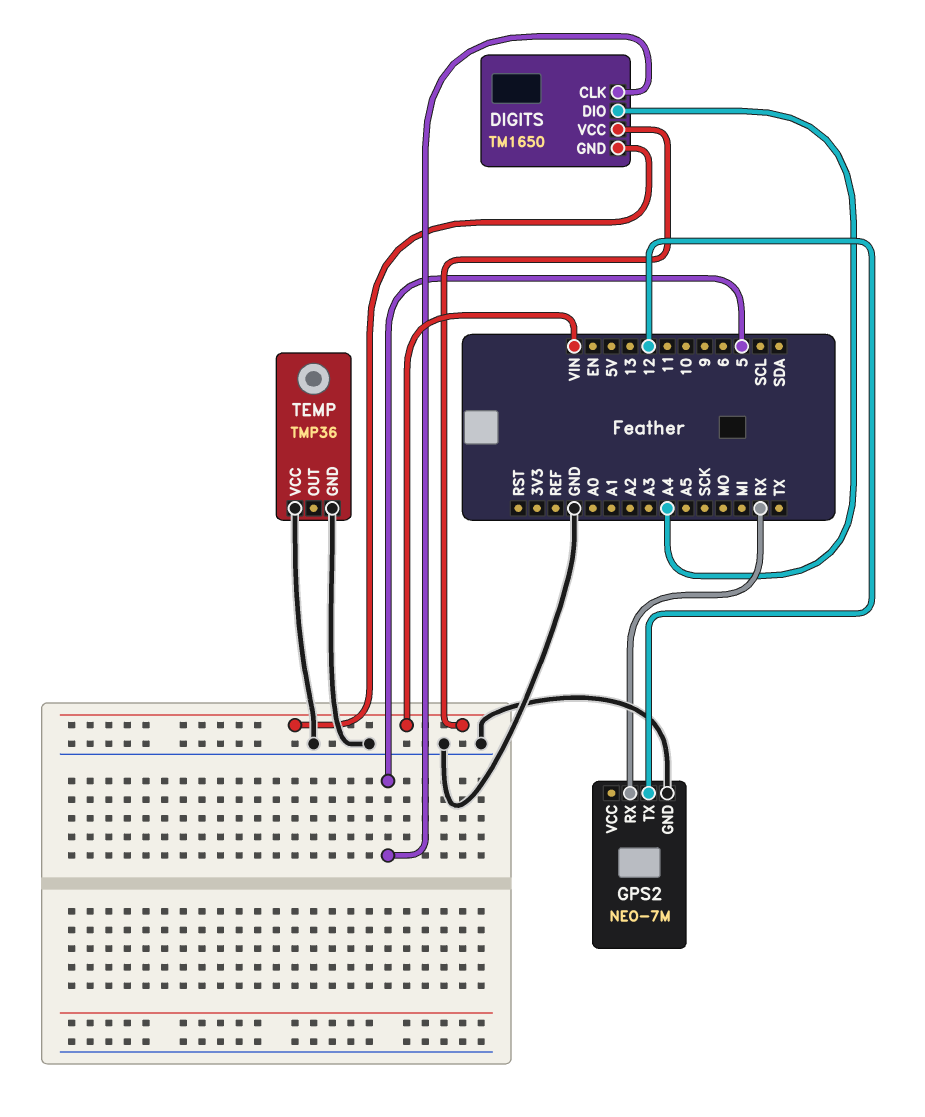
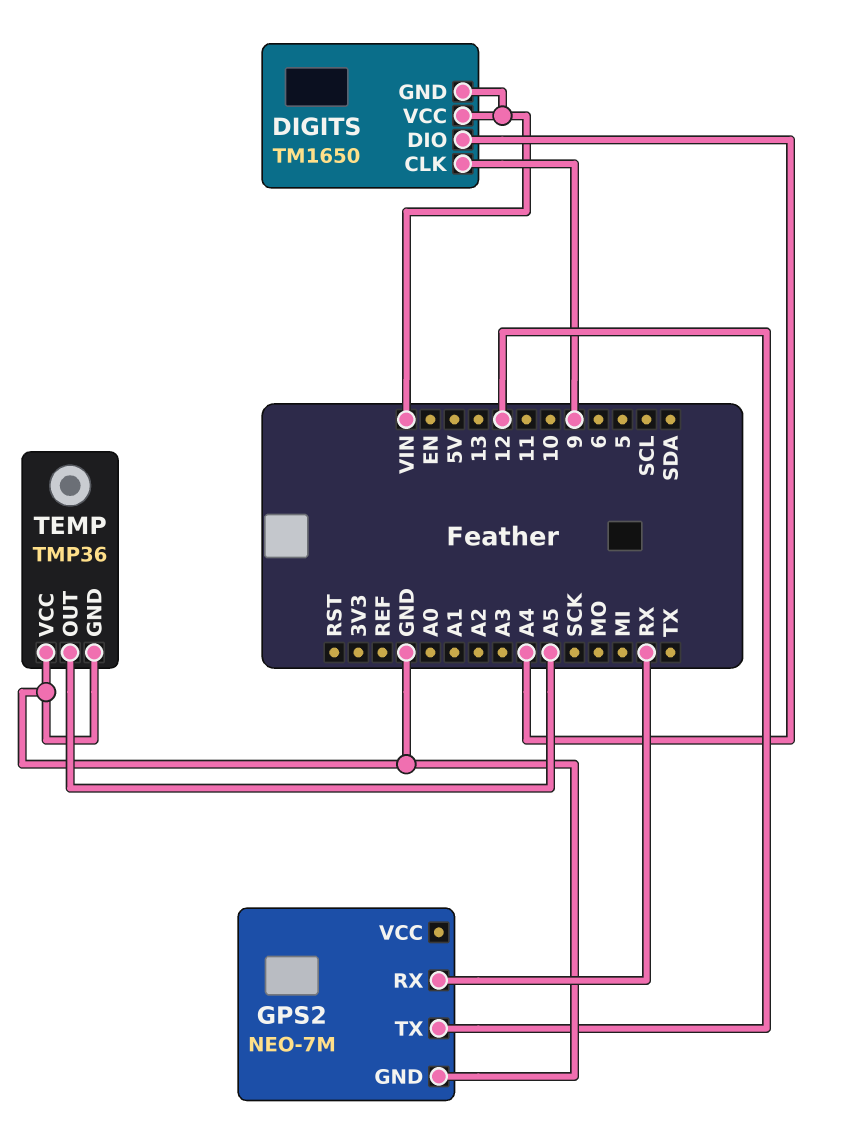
DIGITS pin CLK: 5 -> 9
TEMP pin OUT: none -> A5

